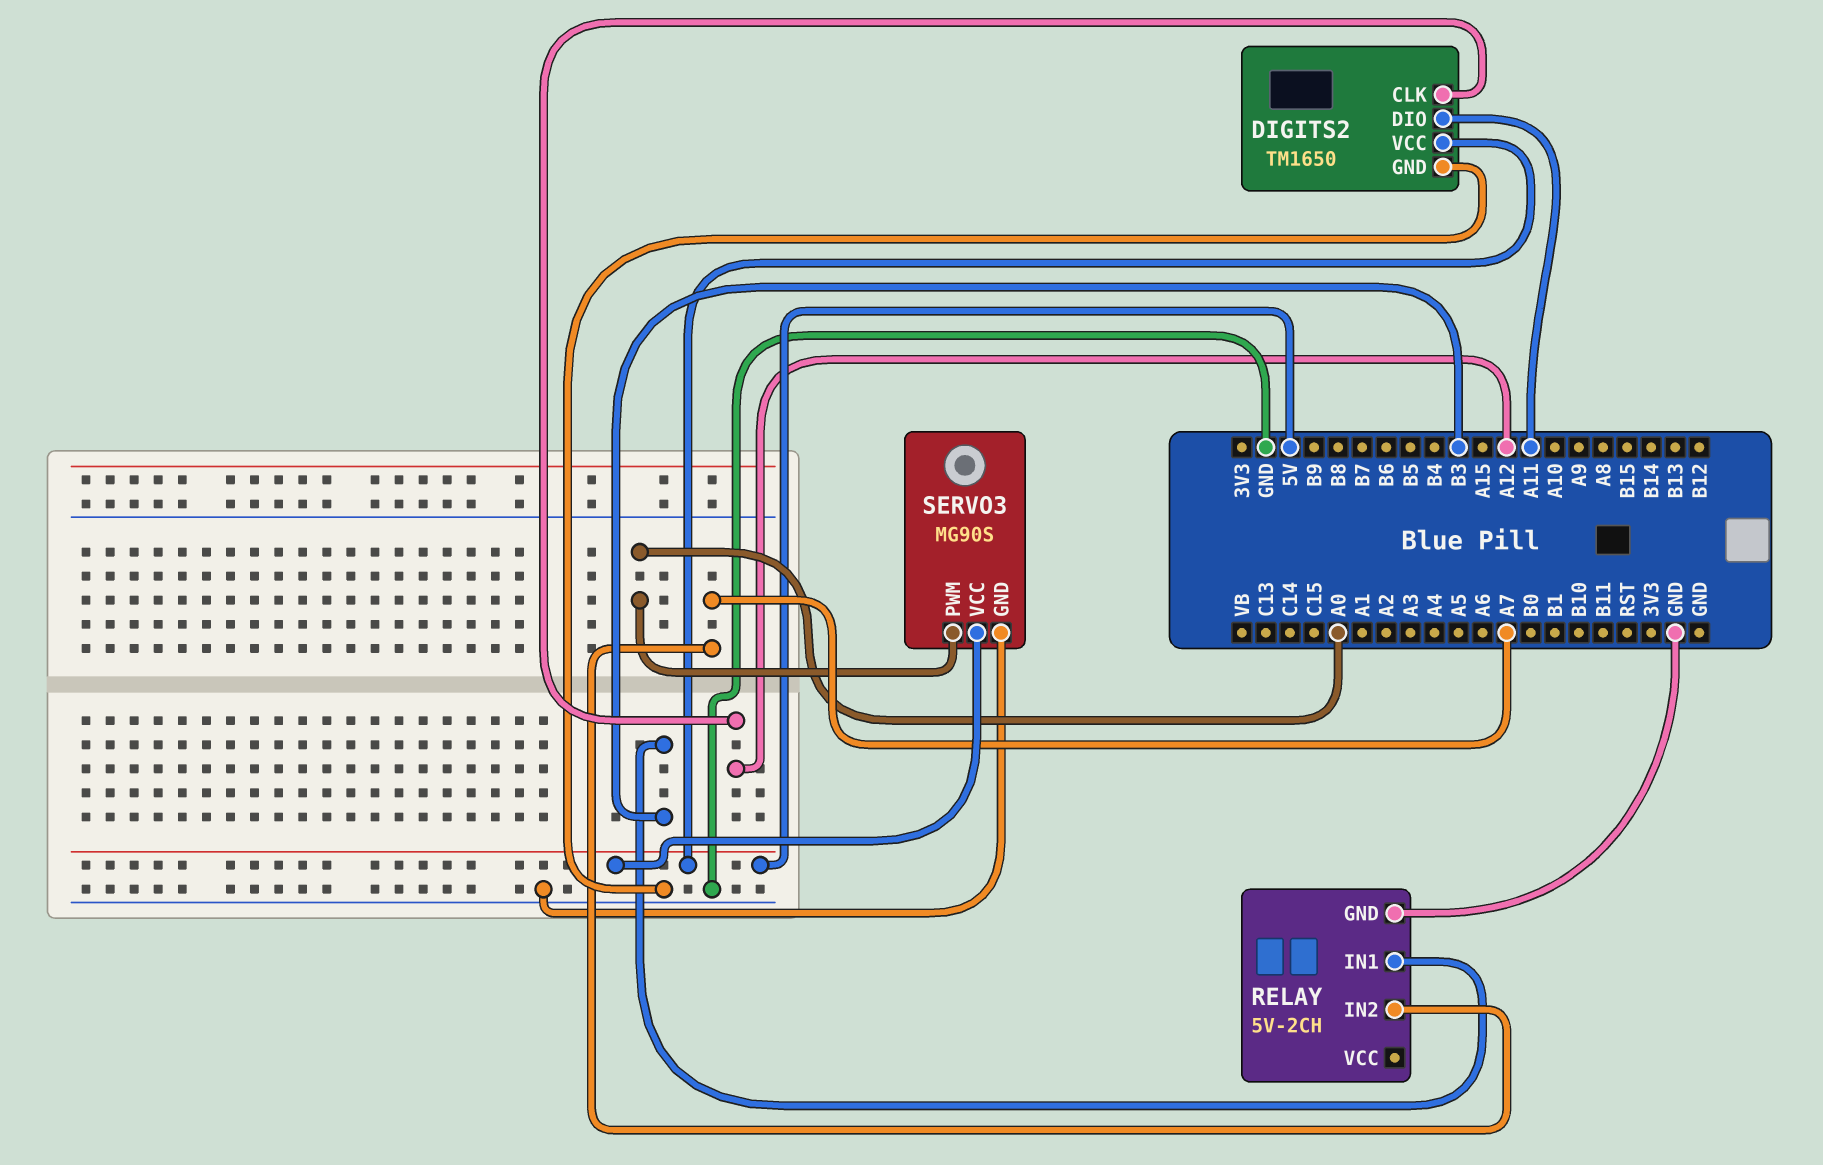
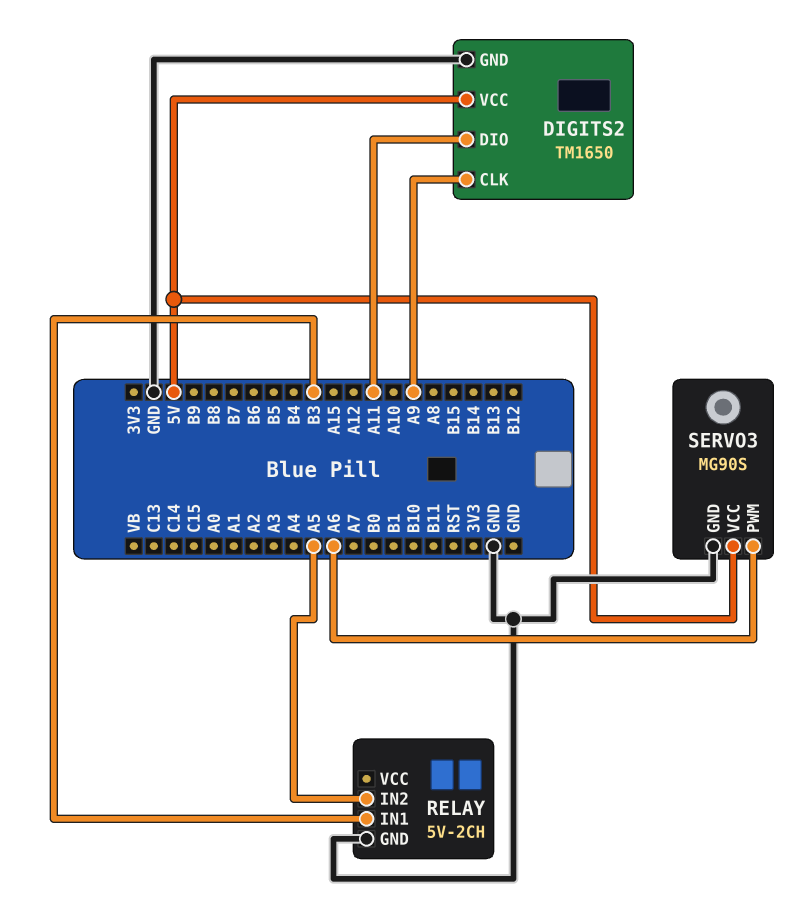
DIGITS2 pin CLK: A12 -> A9
RELAY pin IN2: A7 -> A5
SERVO3 pin PWM: A0 -> A6

